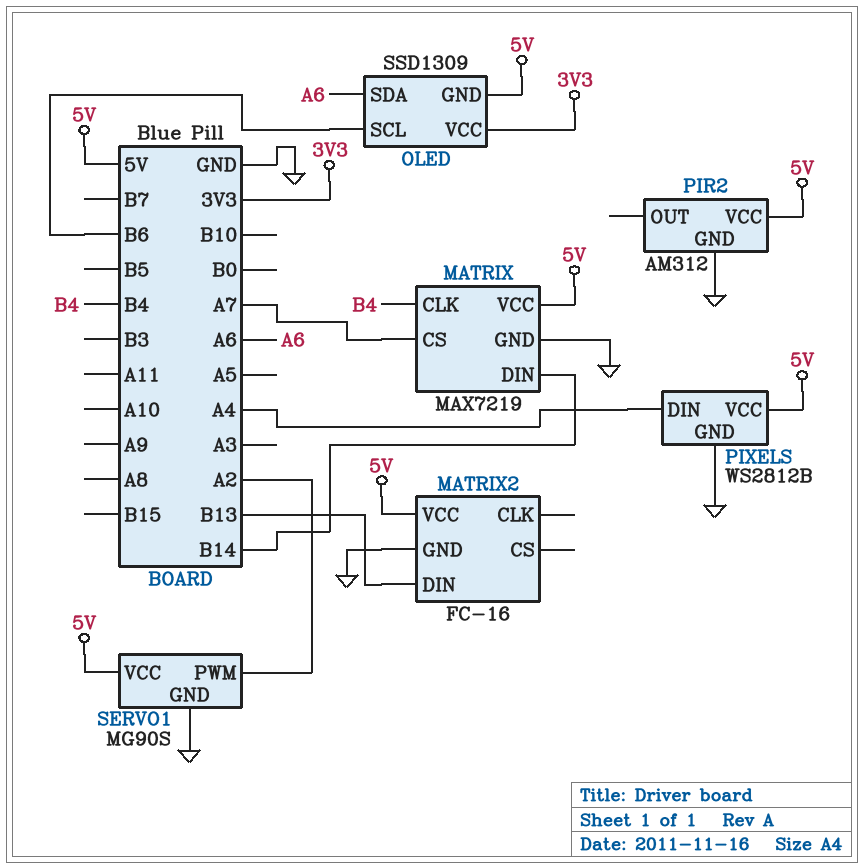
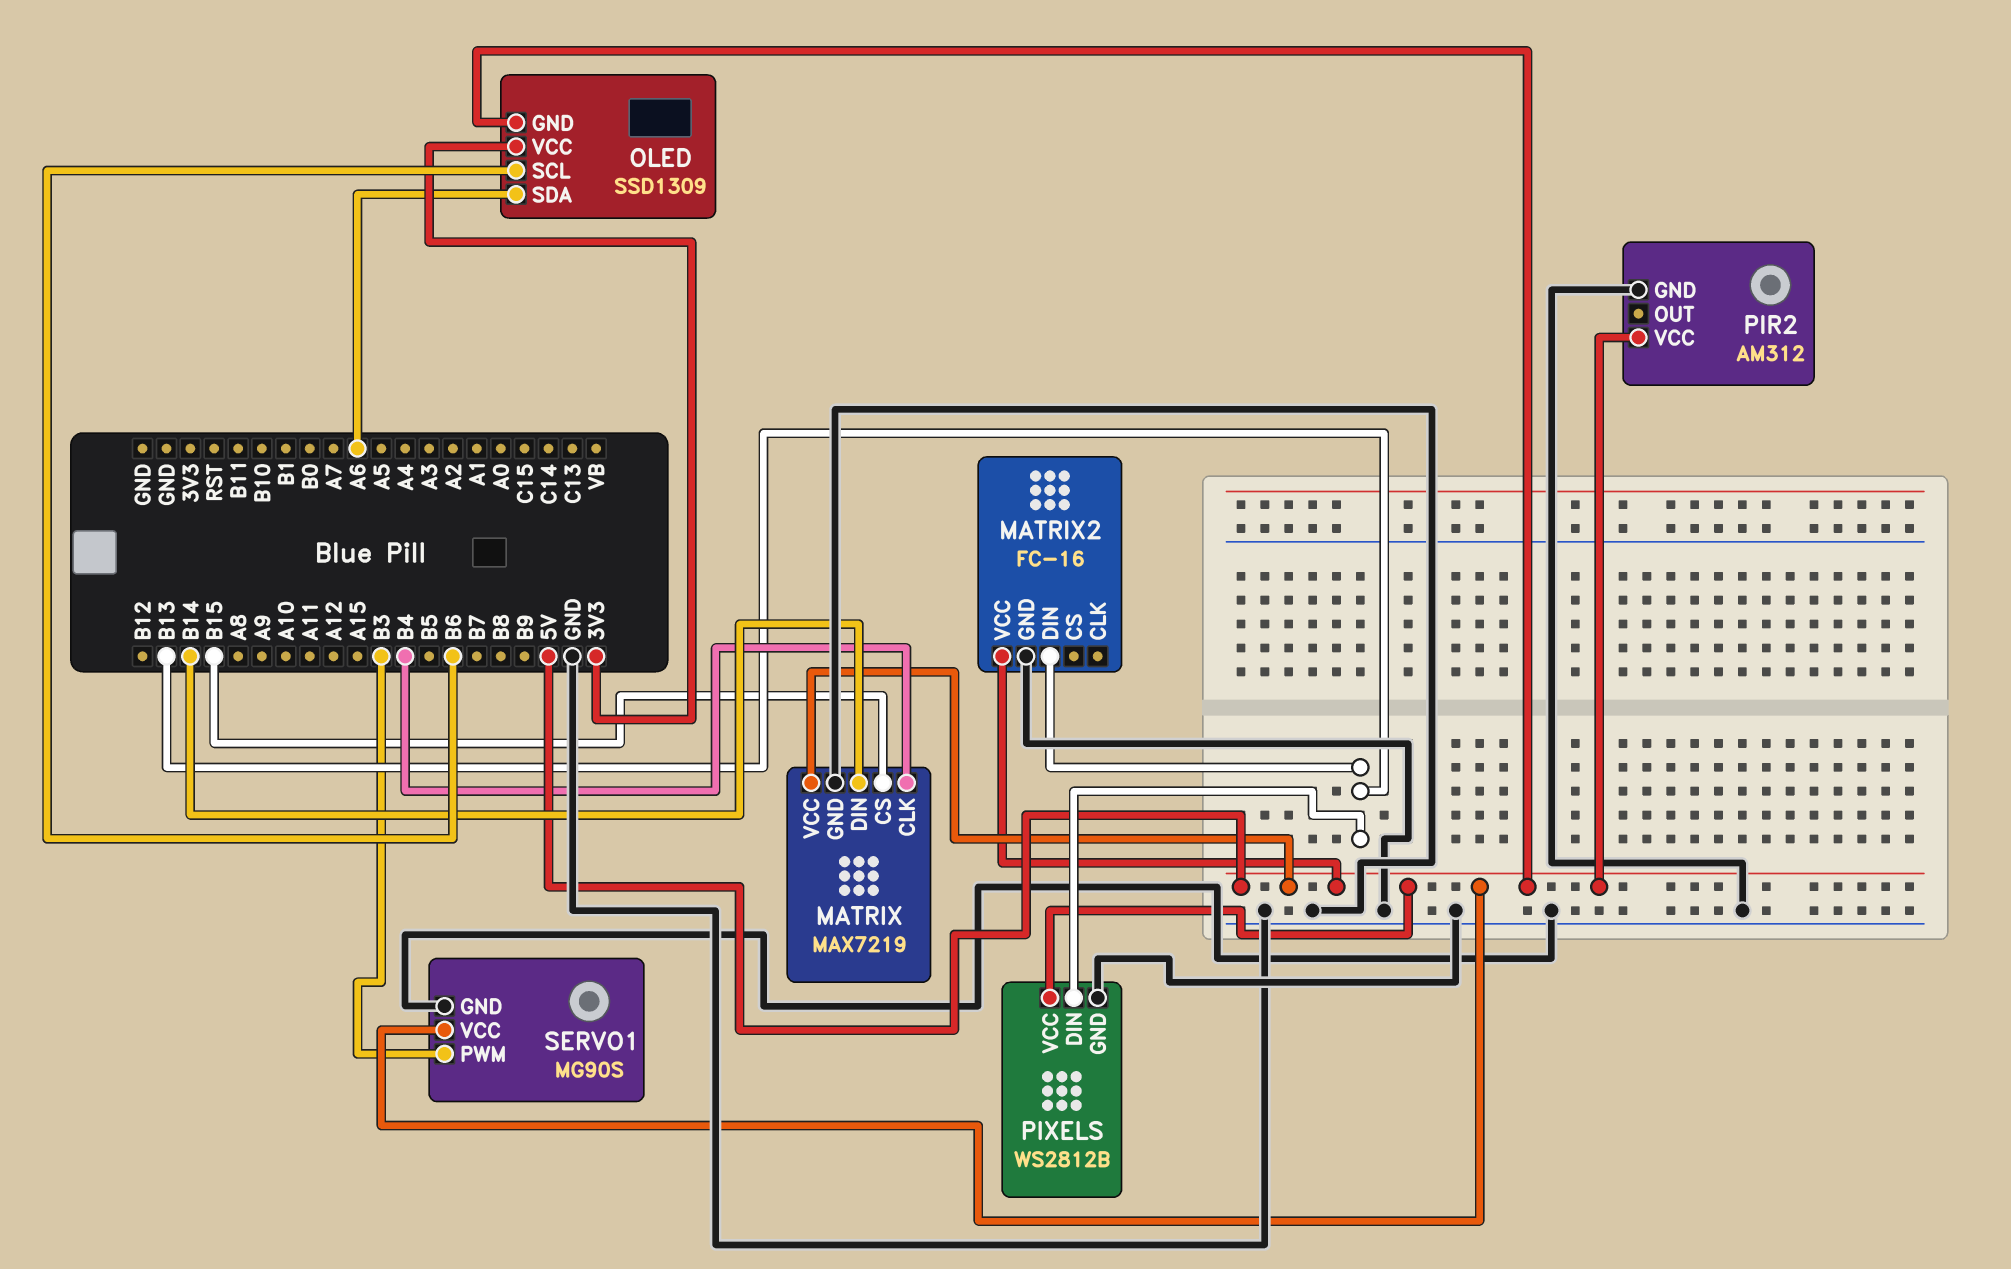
MATRIX pin CS: A7 -> B15
PIXELS pin DIN: A4 -> B13
SERVO1 pin PWM: A2 -> B3

